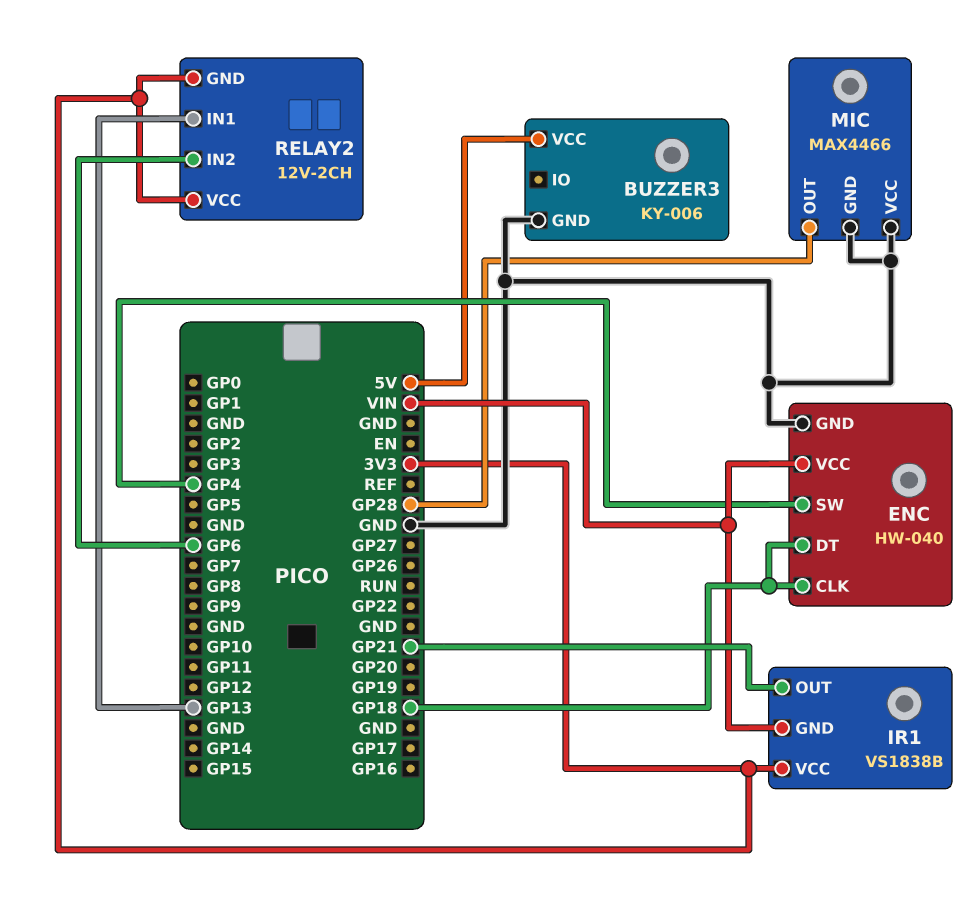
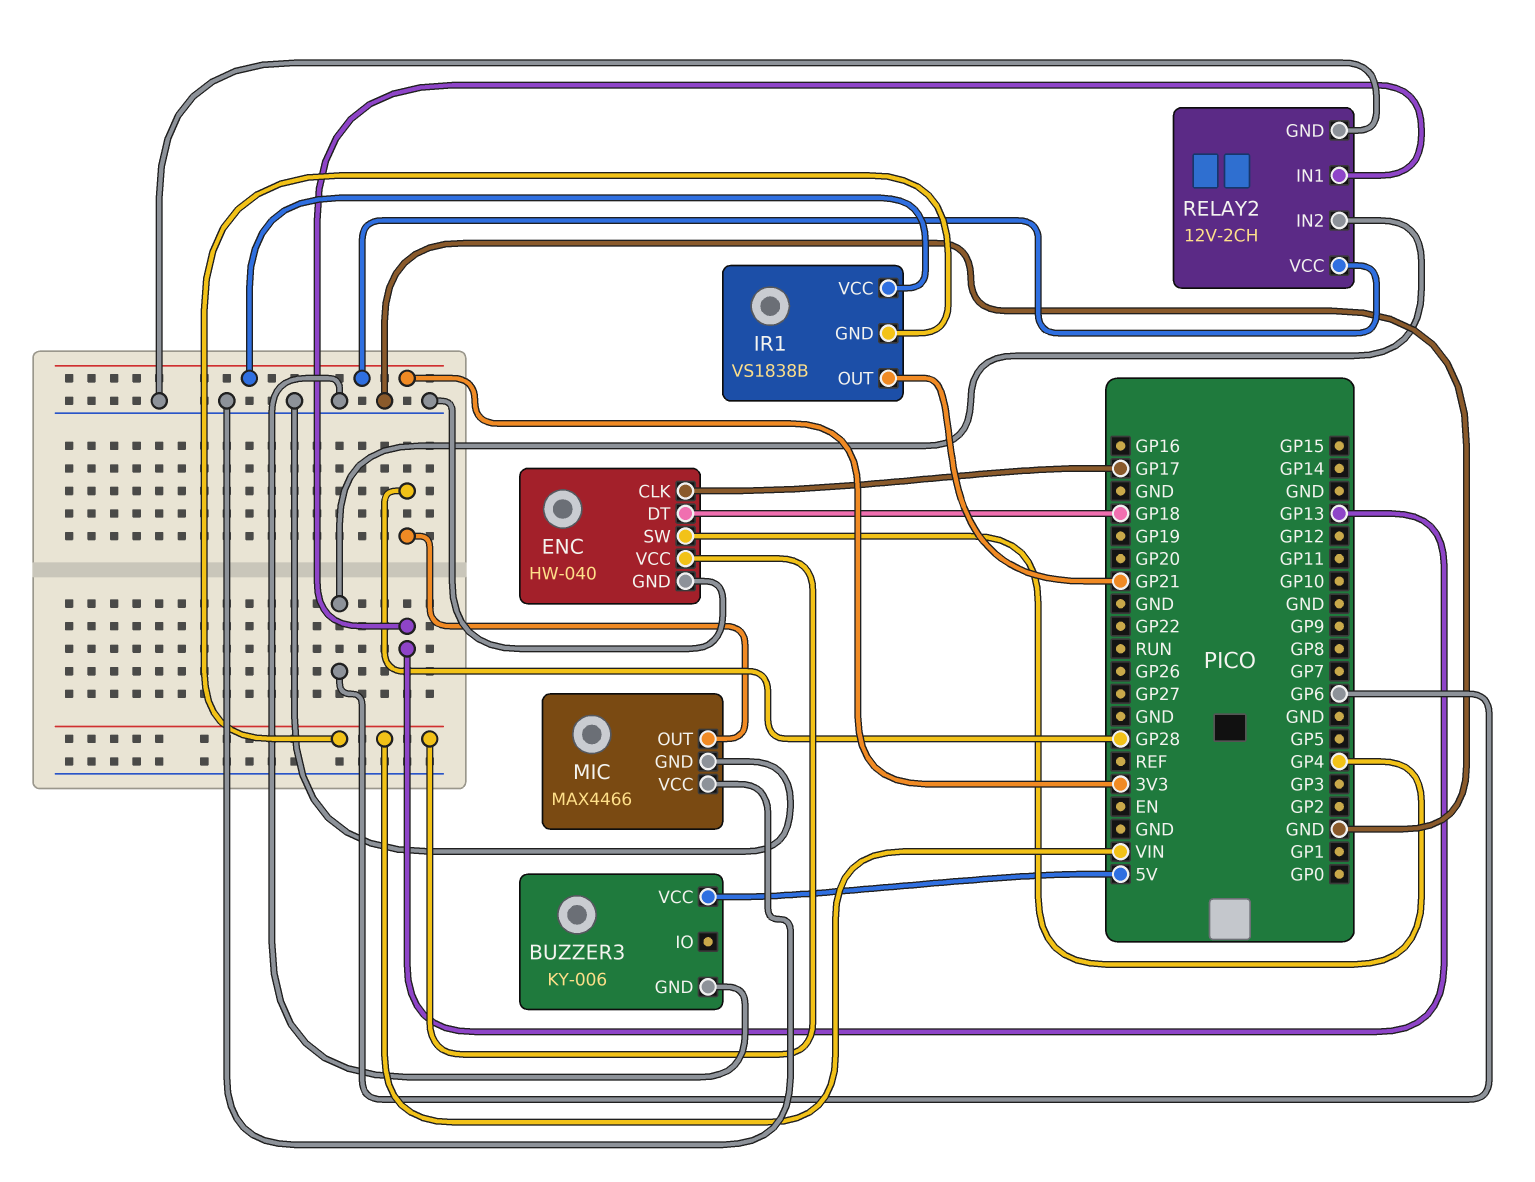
ENC pin CLK: GP18 -> GP17
RELAY2 pin GND: 3V3 -> GND

